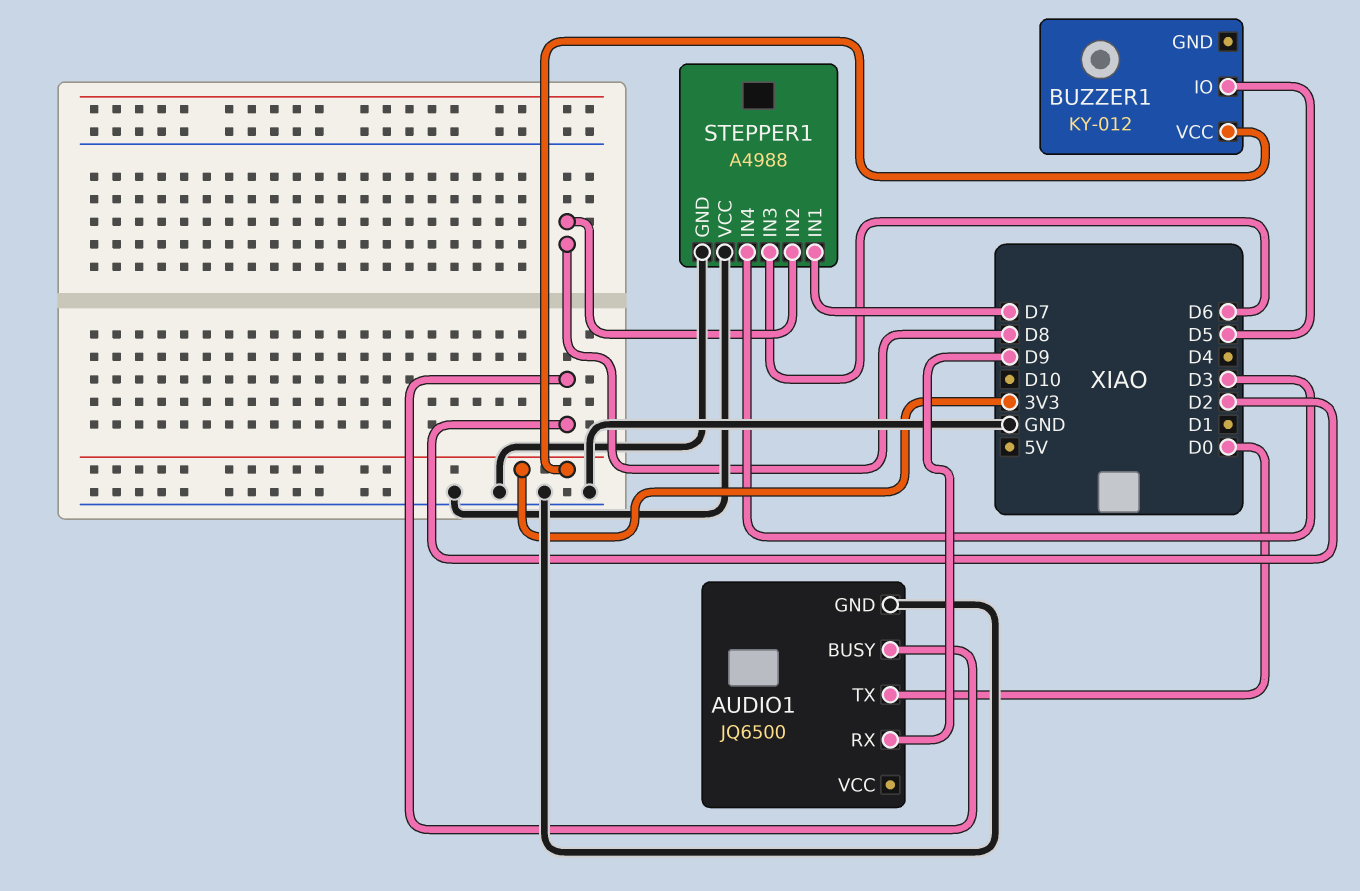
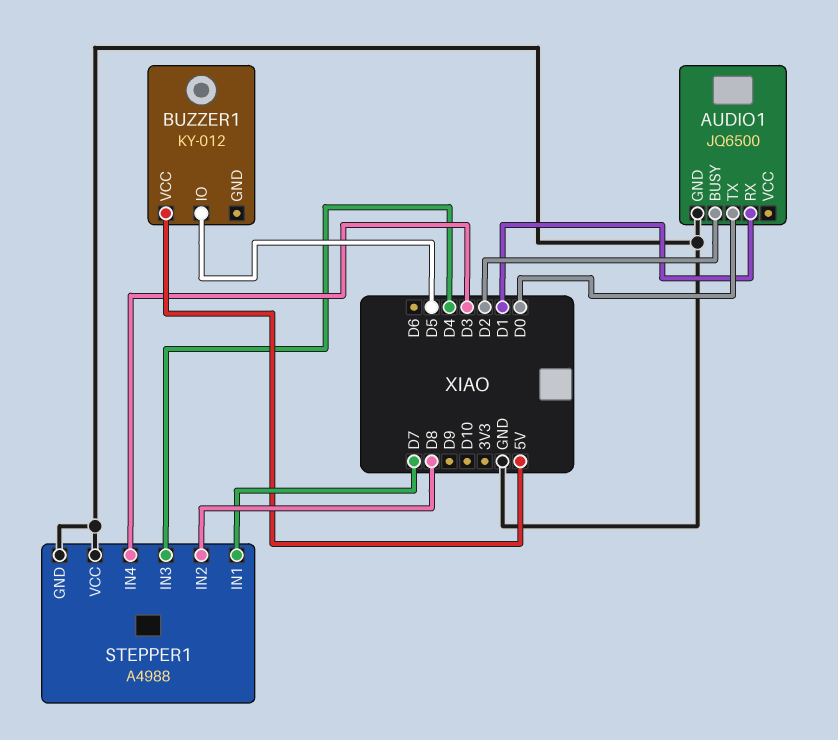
AUDIO1 pin RX: D9 -> D1
BUZZER1 pin VCC: 3V3 -> 5V
STEPPER1 pin IN3: D6 -> D4

